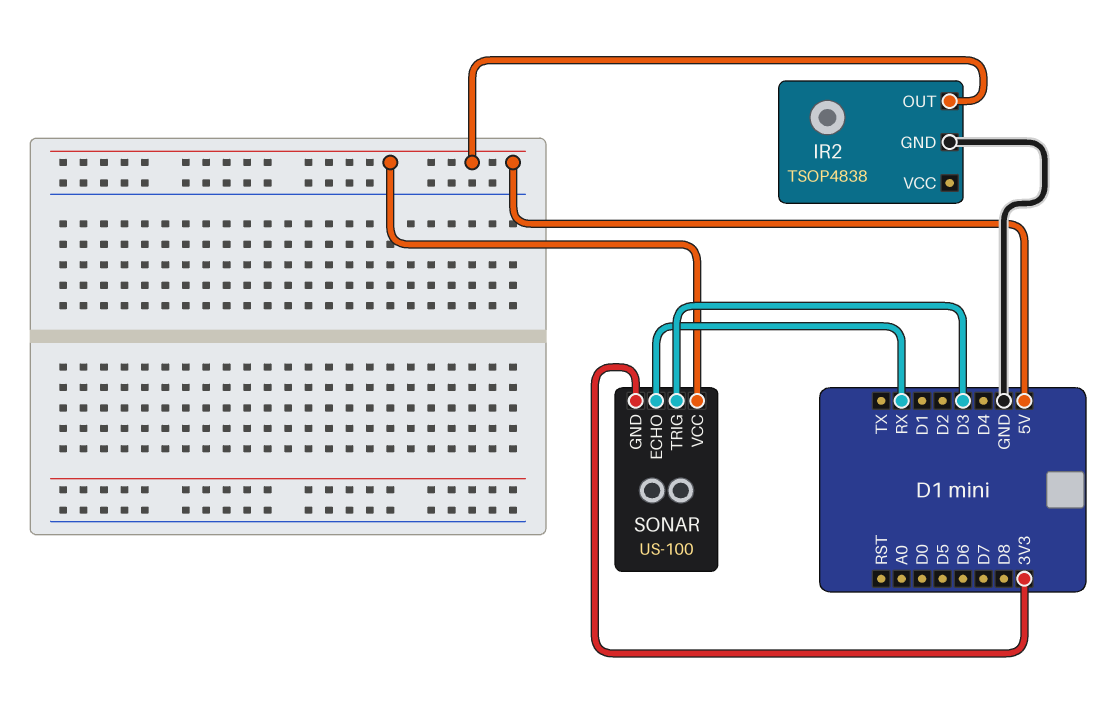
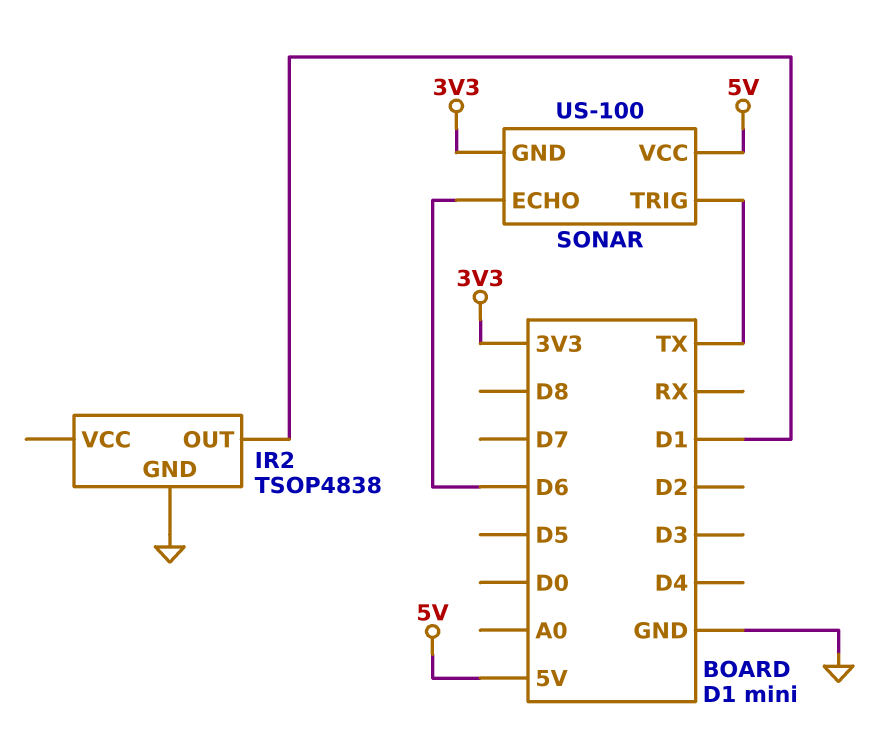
IR2 pin OUT: 5V -> D1
SONAR pin ECHO: RX -> D6
SONAR pin TRIG: D3 -> TX

